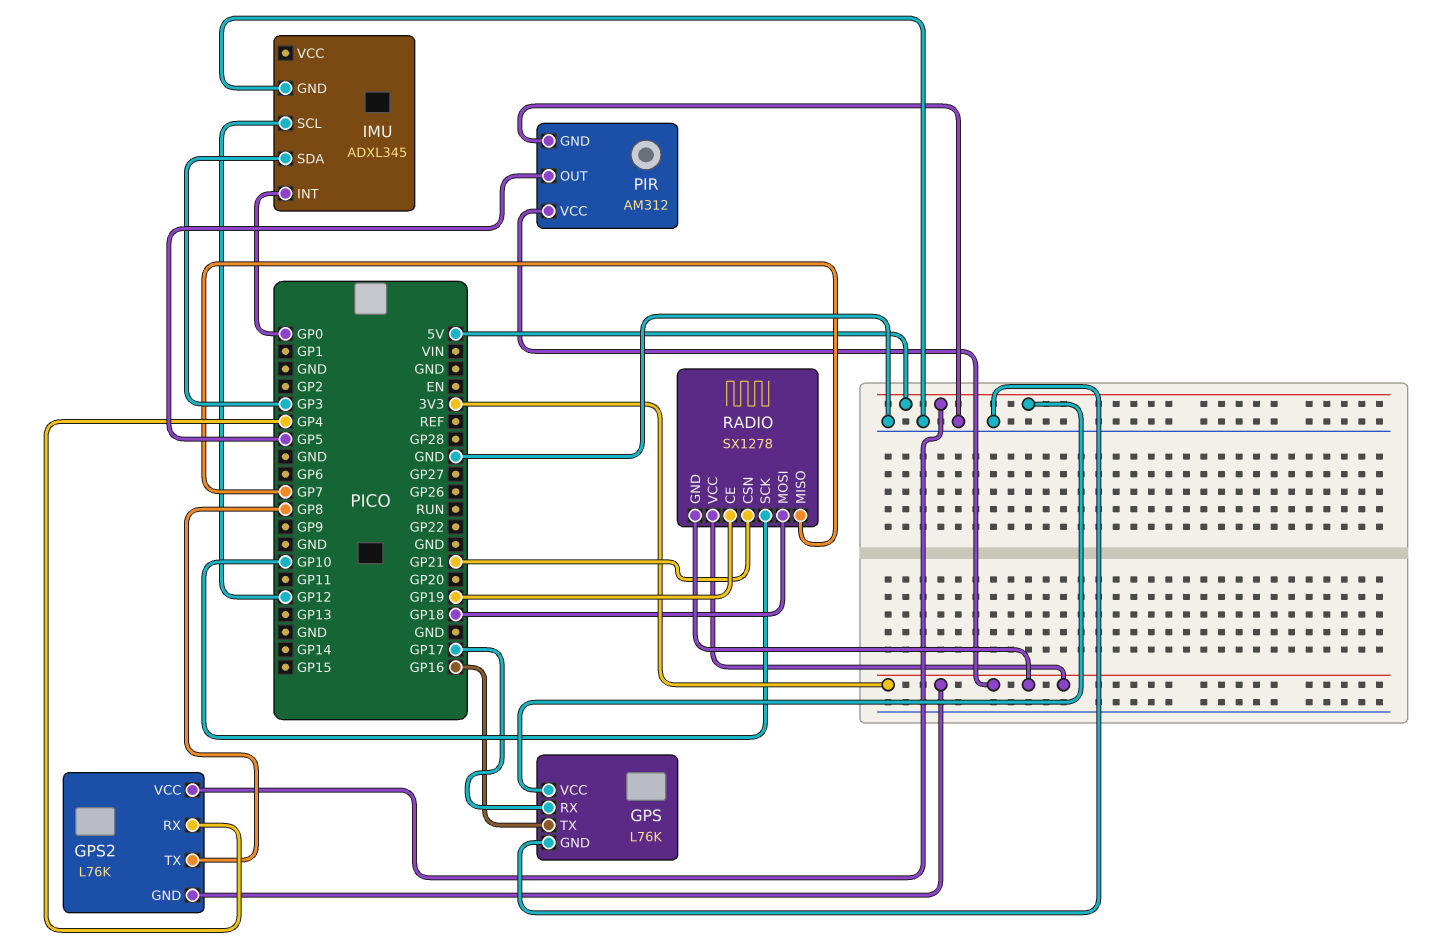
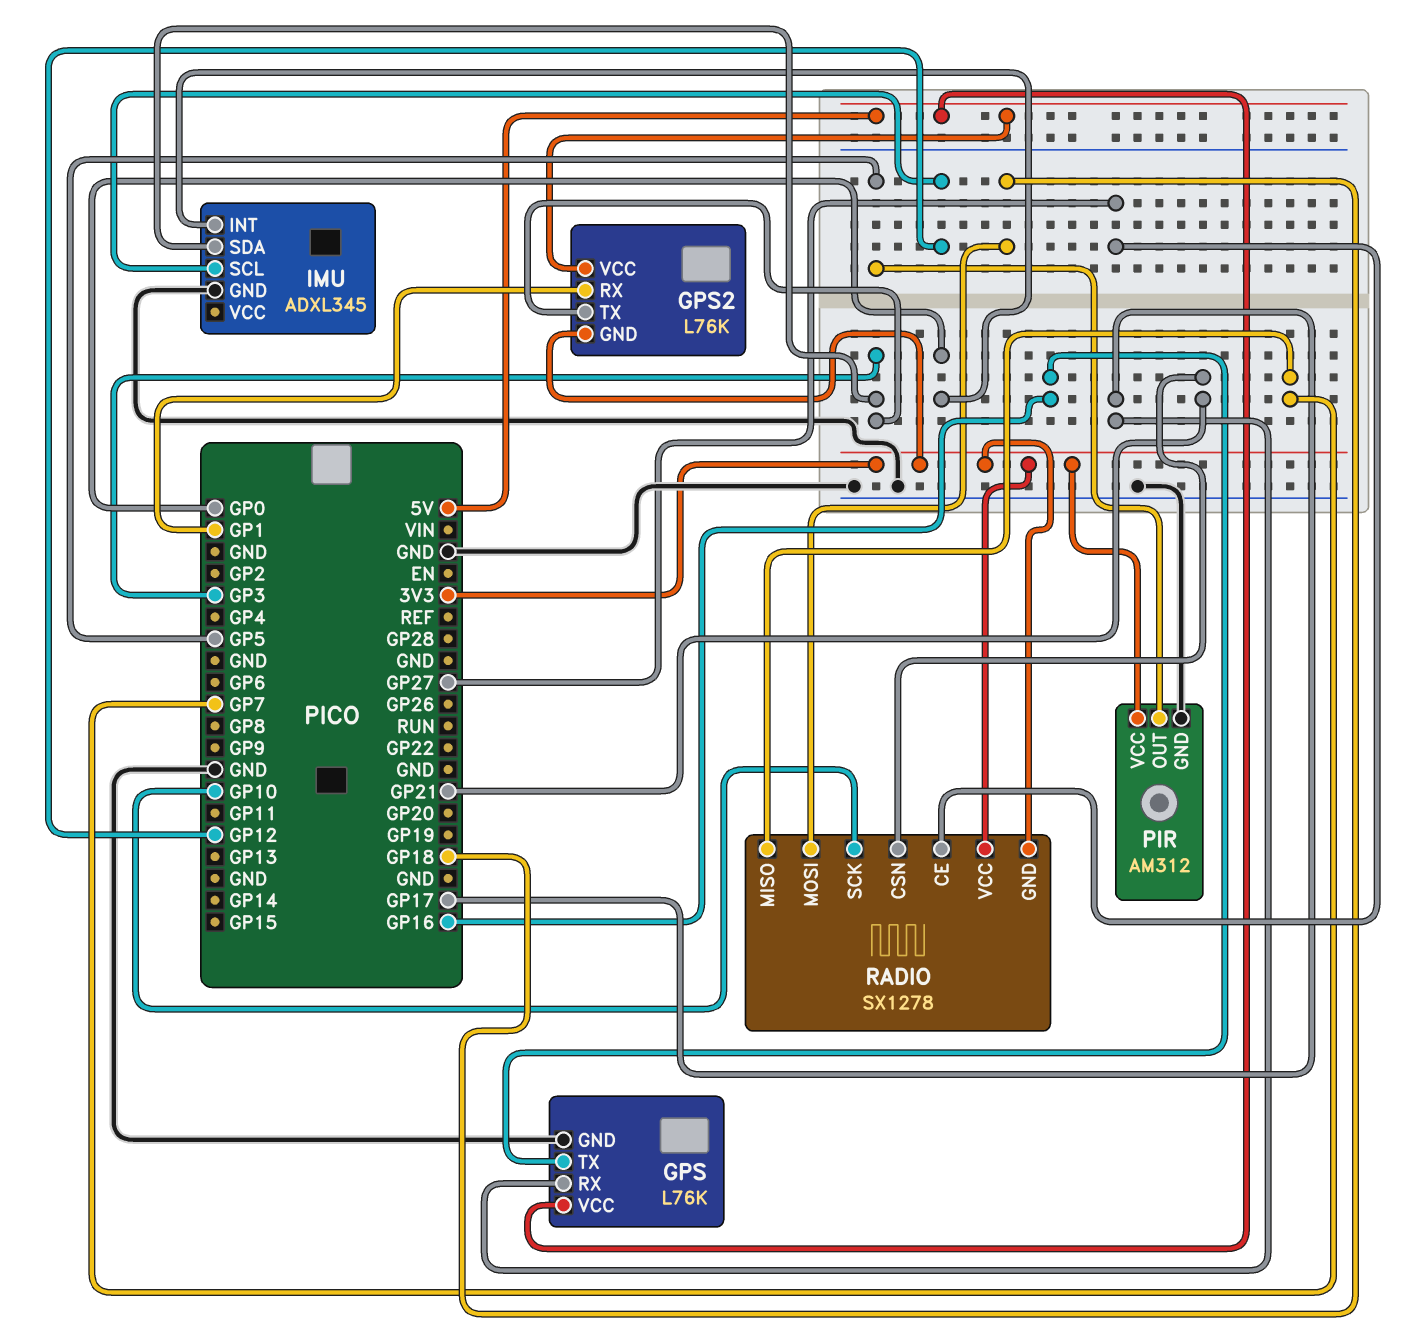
GPS2 pin RX: GP4 -> GP1
GPS2 pin TX: GP8 -> GP3
RADIO pin CE: GP19 -> GP27

